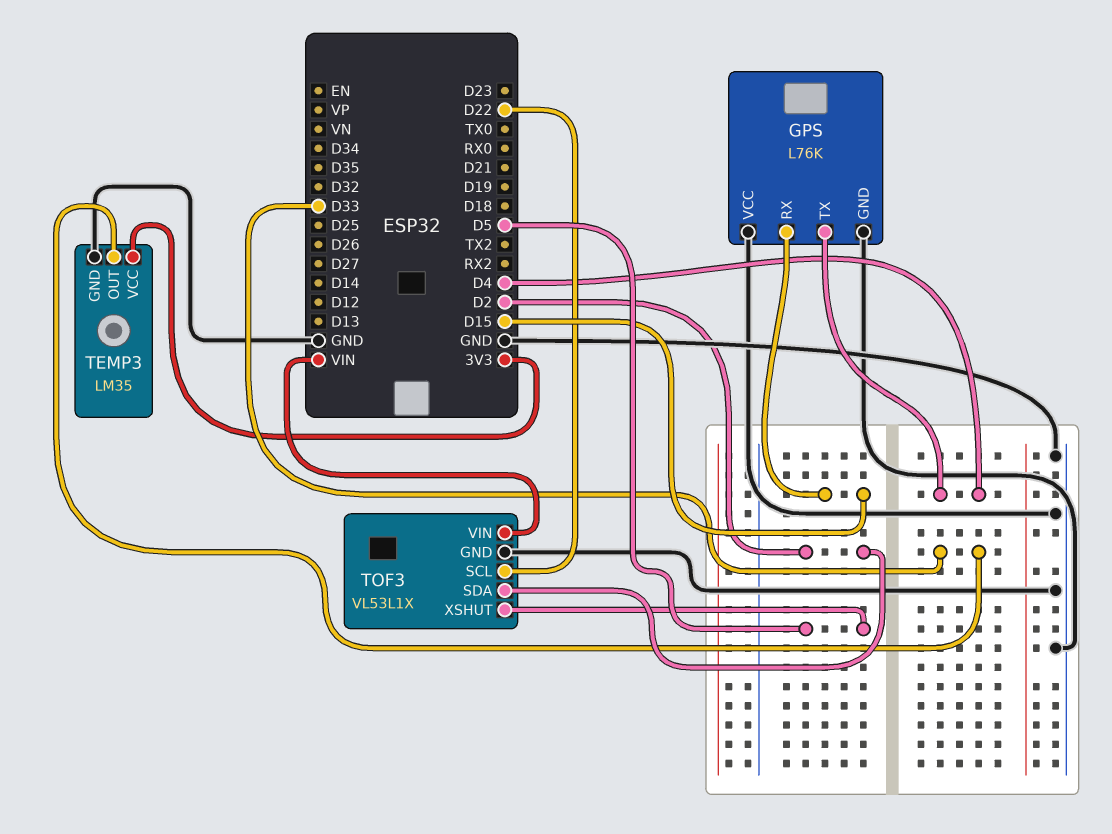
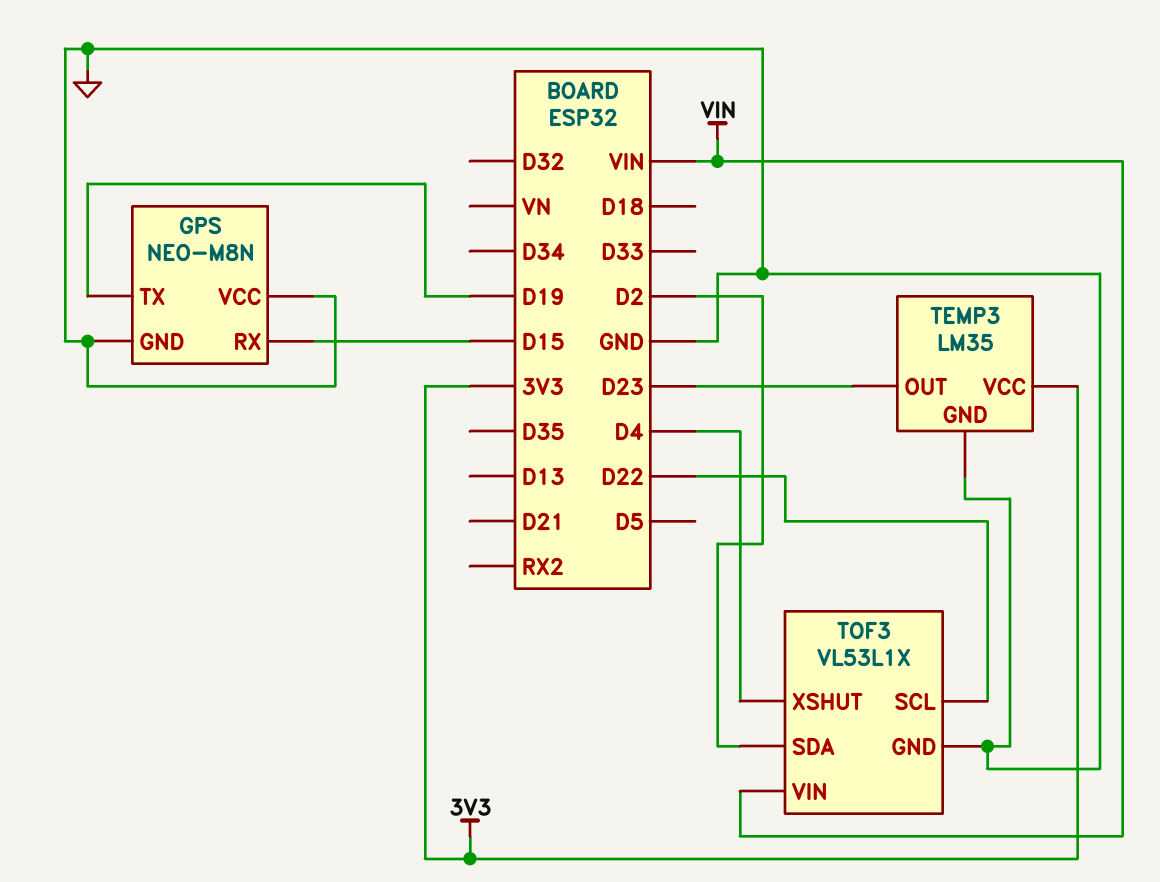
GPS: L76K -> NEO-M8N
GPS pin TX: D4 -> D19
TEMP3 pin OUT: D33 -> D23
TOF3 pin XSHUT: D5 -> D4

